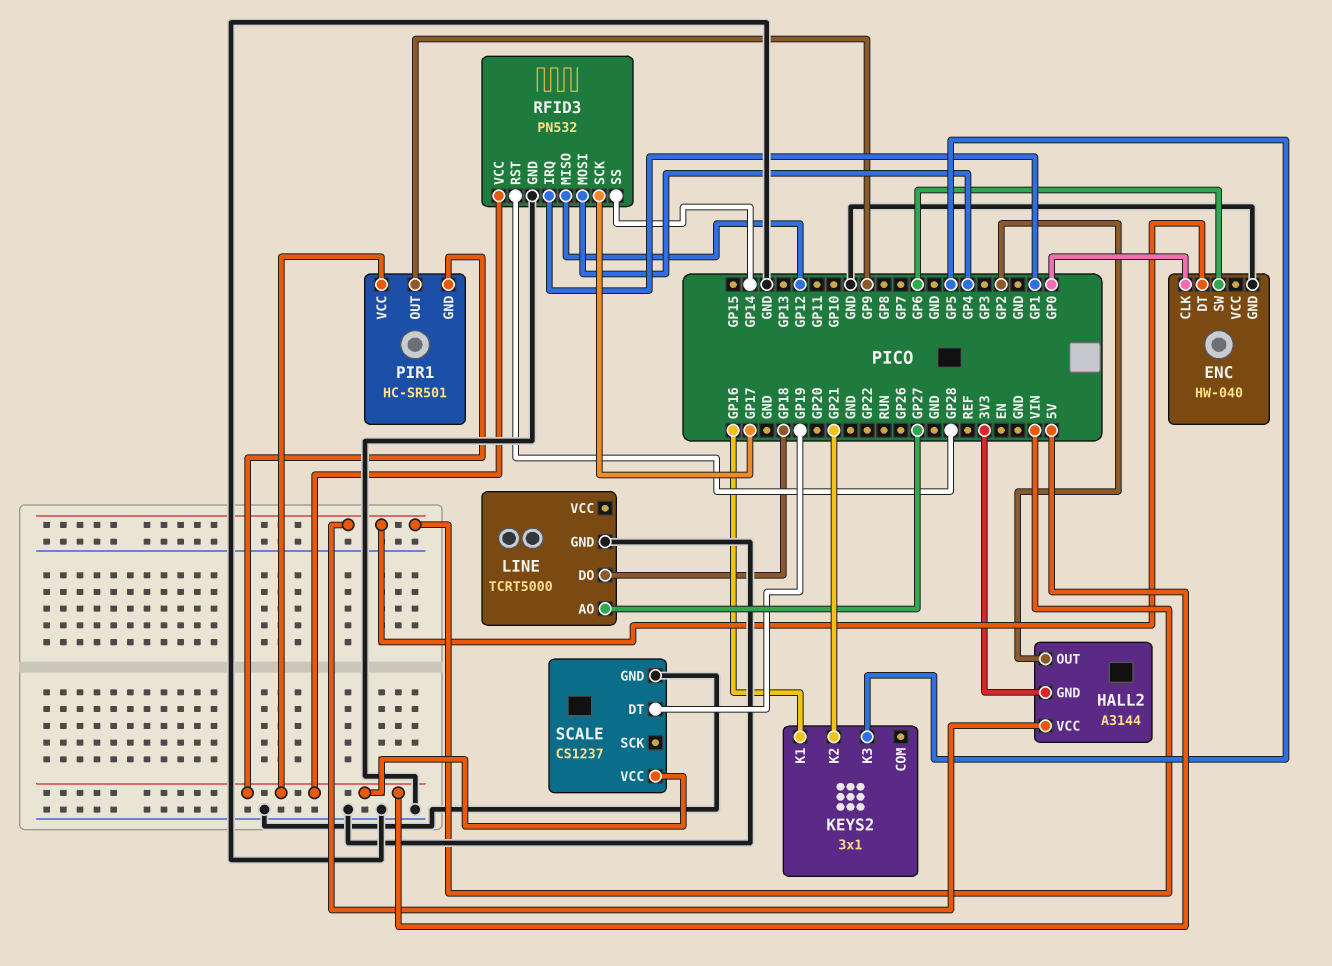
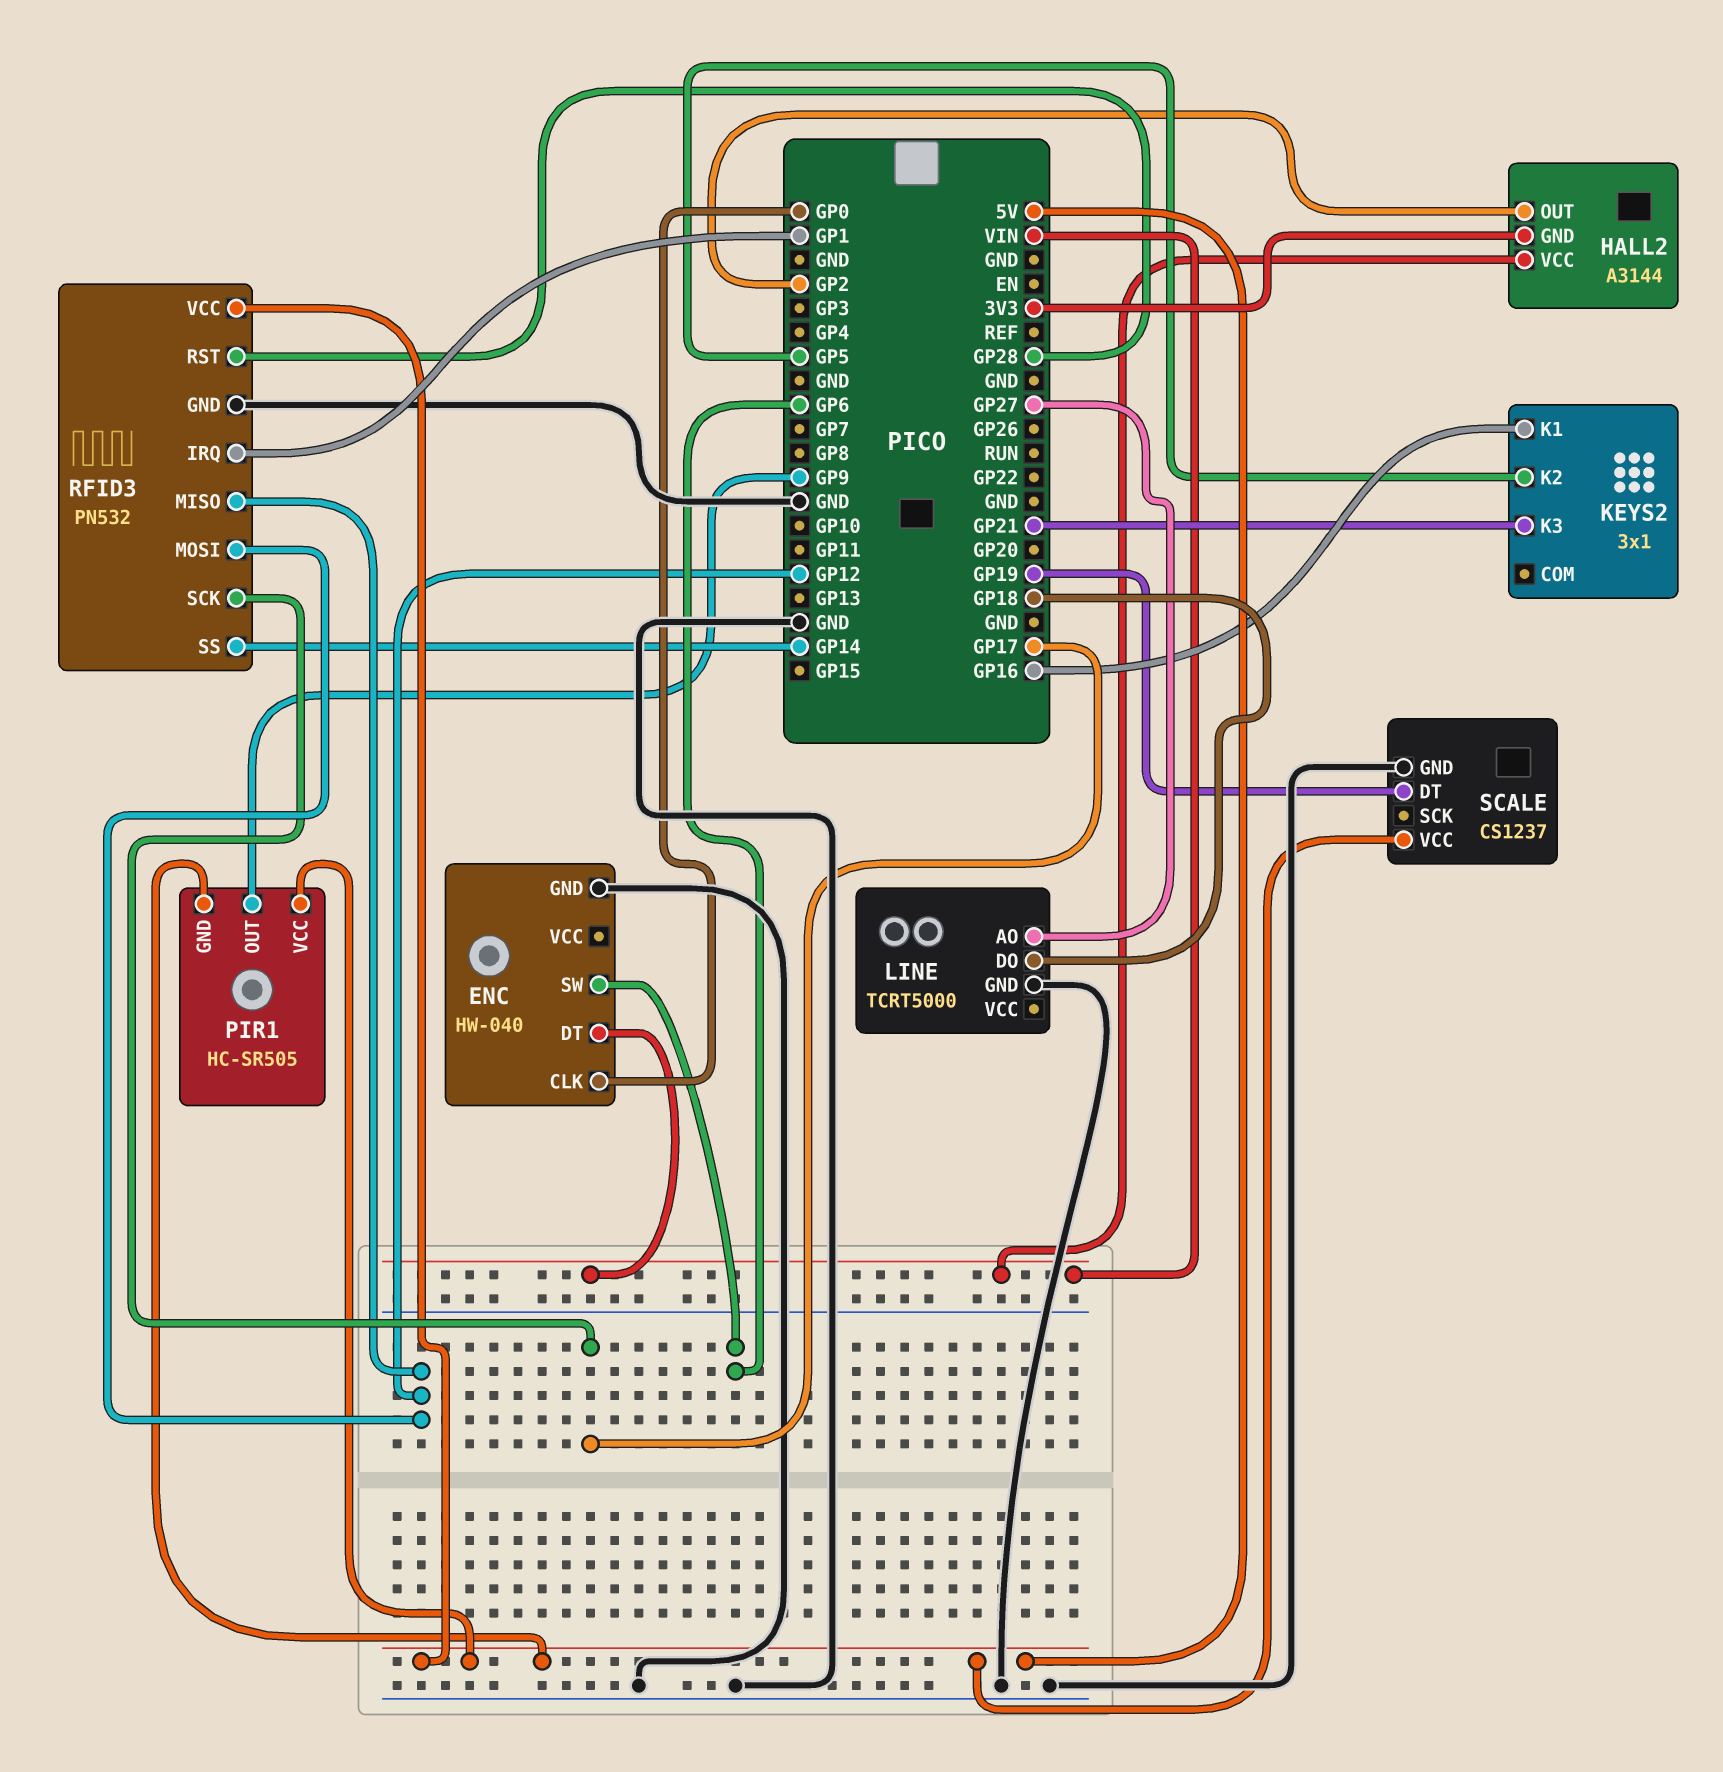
KEYS2 pin K2: GP21 -> GP5
KEYS2 pin K3: GP5 -> GP21
PIR1: HC-SR501 -> HC-SR505
RFID3 pin MOSI: GP4 -> GP12

